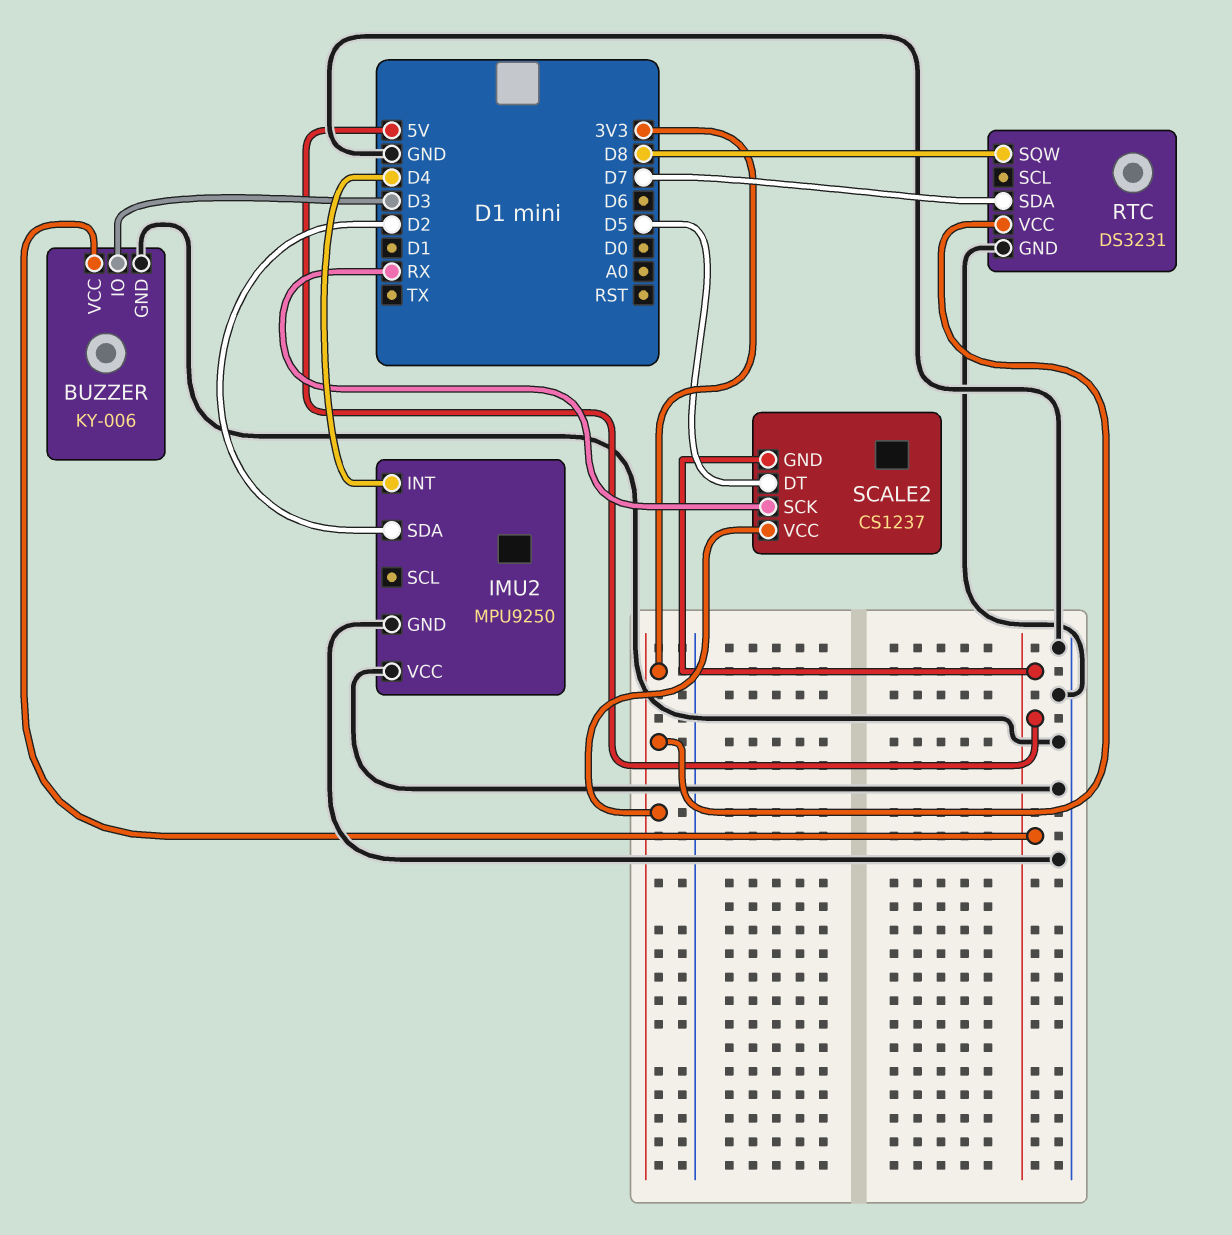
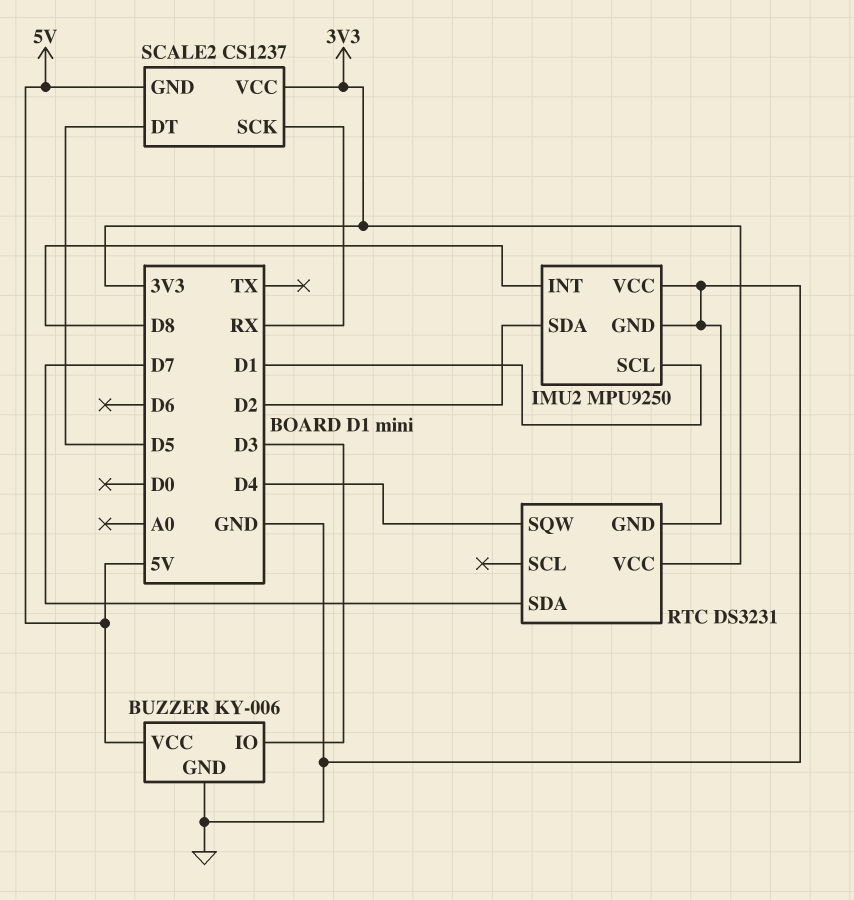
IMU2 pin INT: D4 -> D8
IMU2 pin SCL: none -> D1
RTC pin SQW: D8 -> D4

